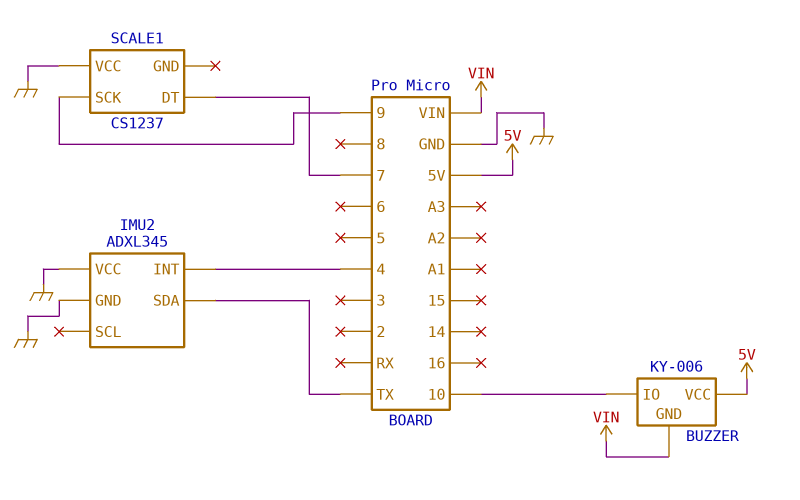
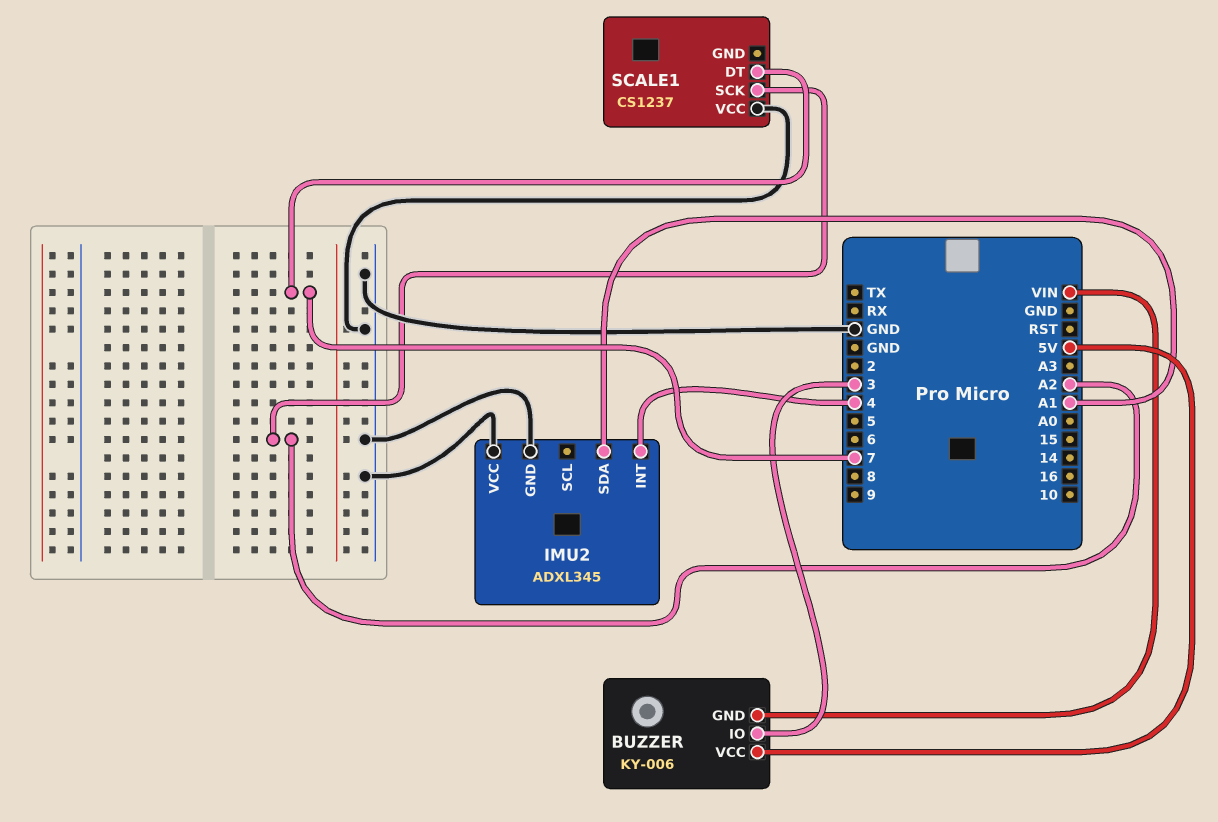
BUZZER pin IO: 10 -> 3
IMU2 pin SDA: TX -> A1
SCALE1 pin SCK: 9 -> A2

